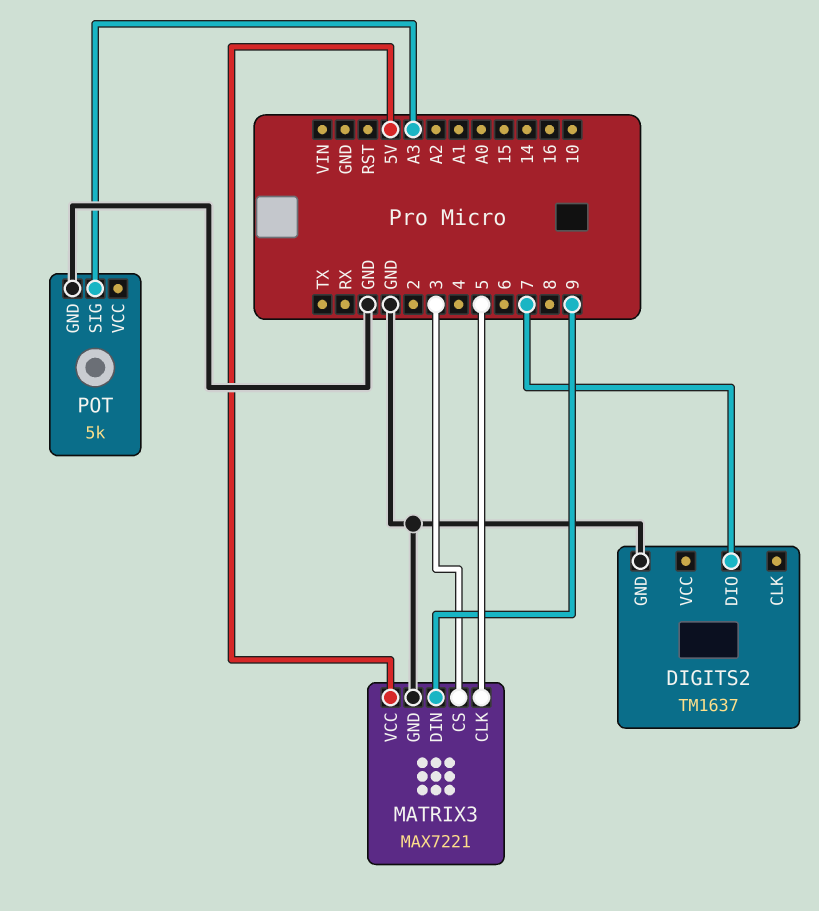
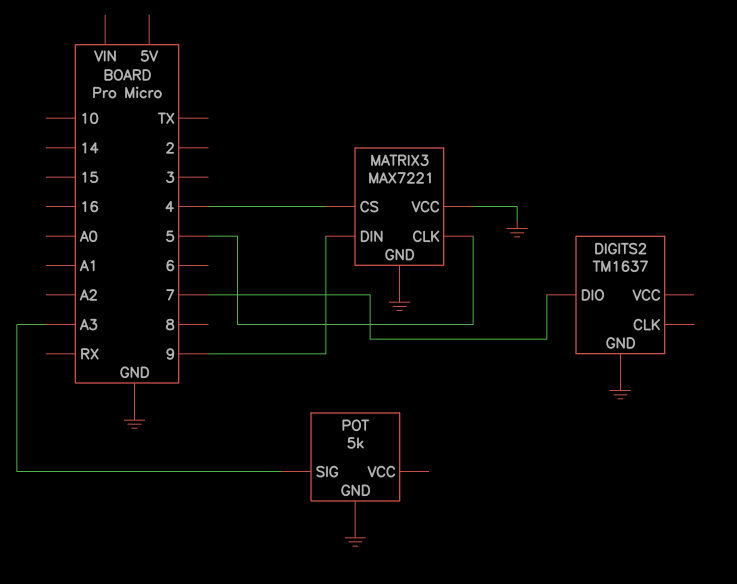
MATRIX3 pin CS: 3 -> 4
MATRIX3 pin VCC: 5V -> GND

